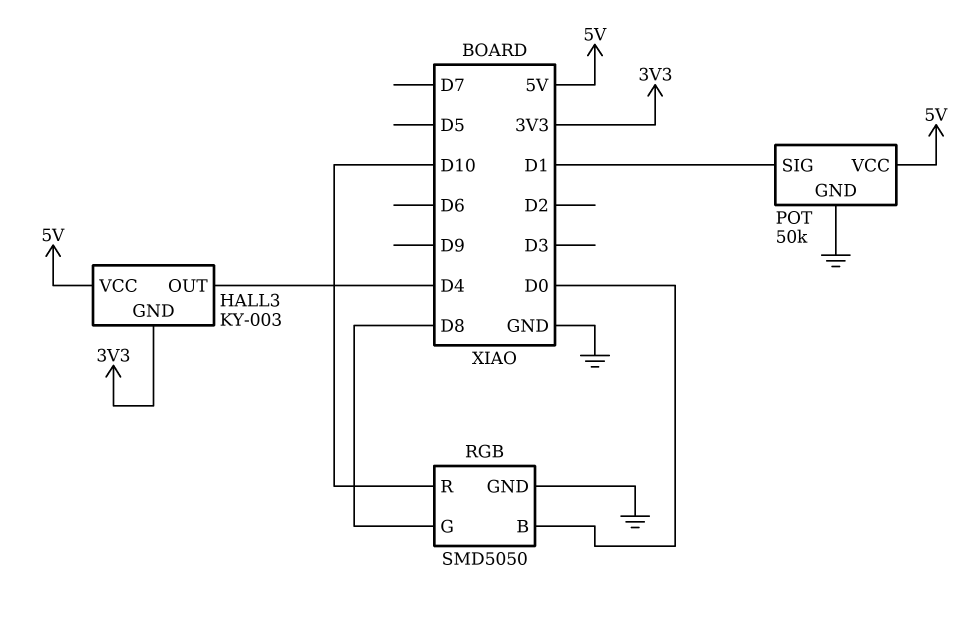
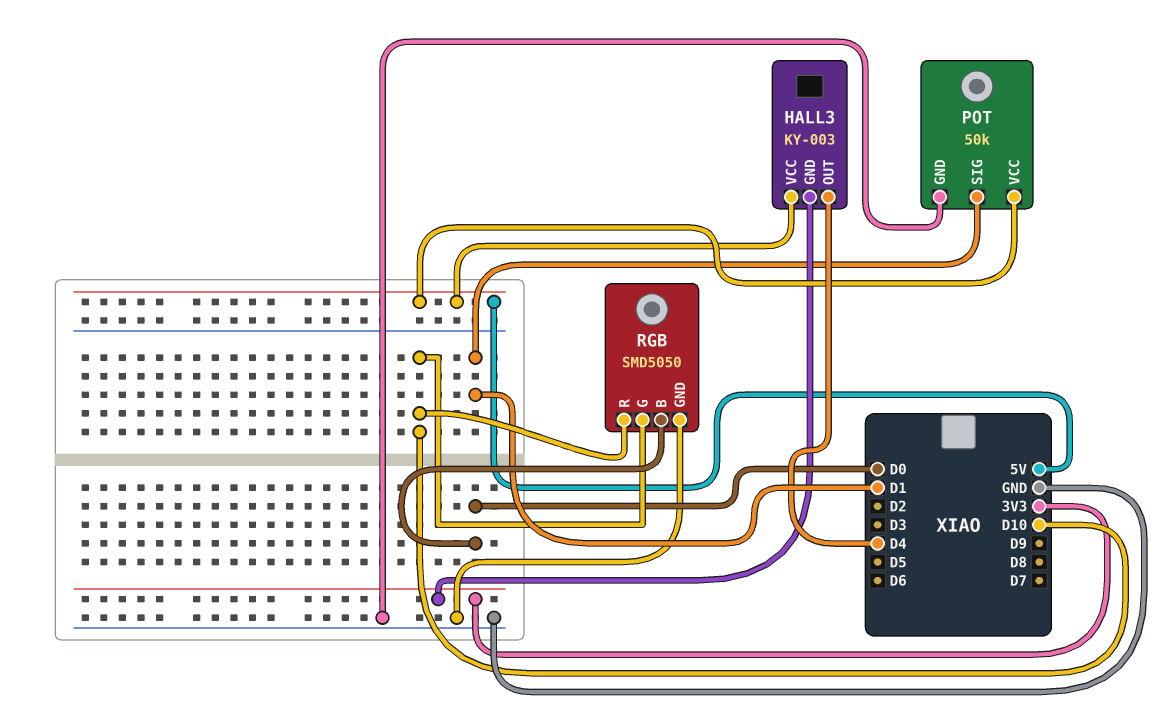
RGB pin G: D8 -> D10

